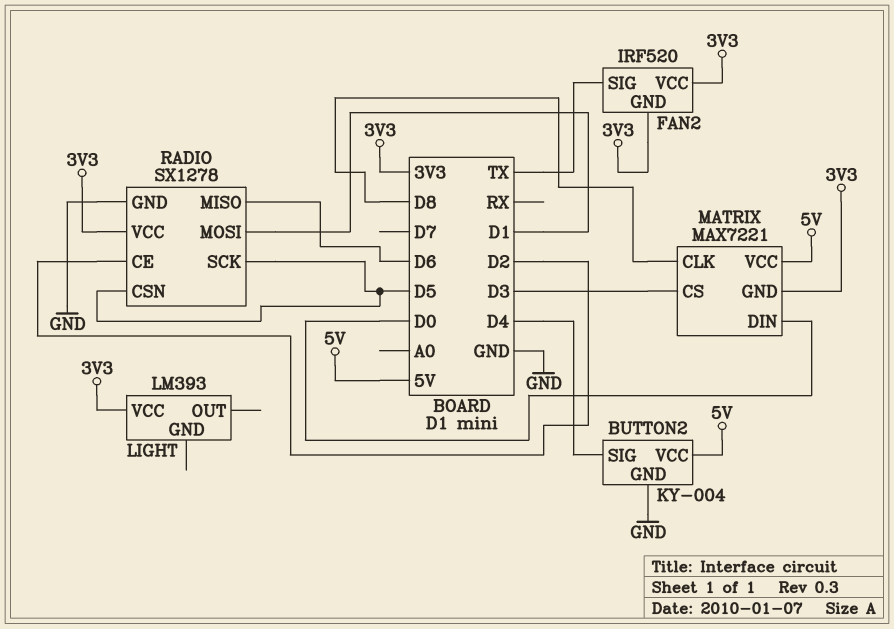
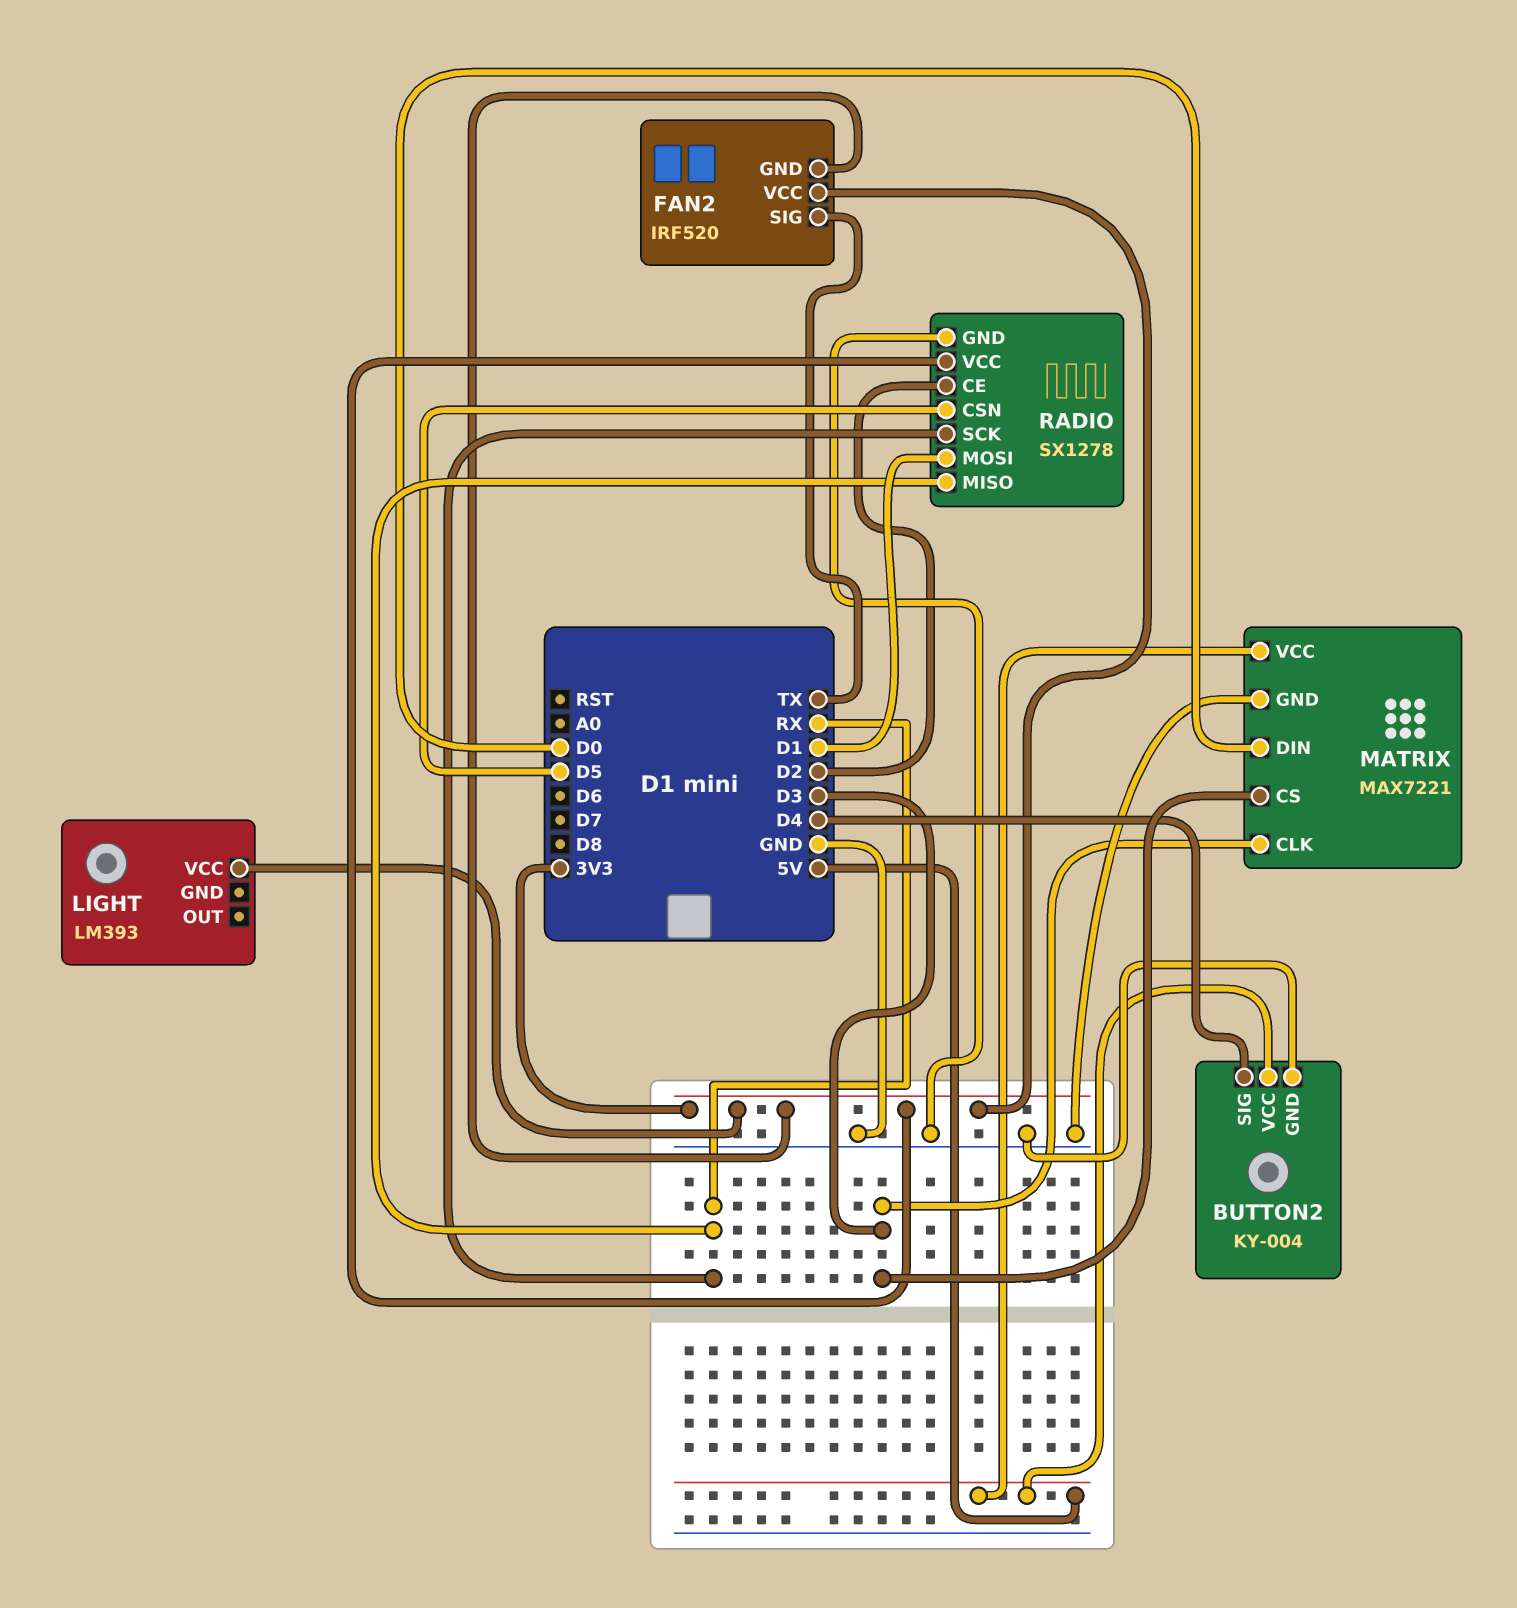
MATRIX pin CLK: D8 -> D3
MATRIX pin GND: 3V3 -> GND
RADIO pin MISO: D6 -> RX
RADIO pin SCK: D5 -> RX

